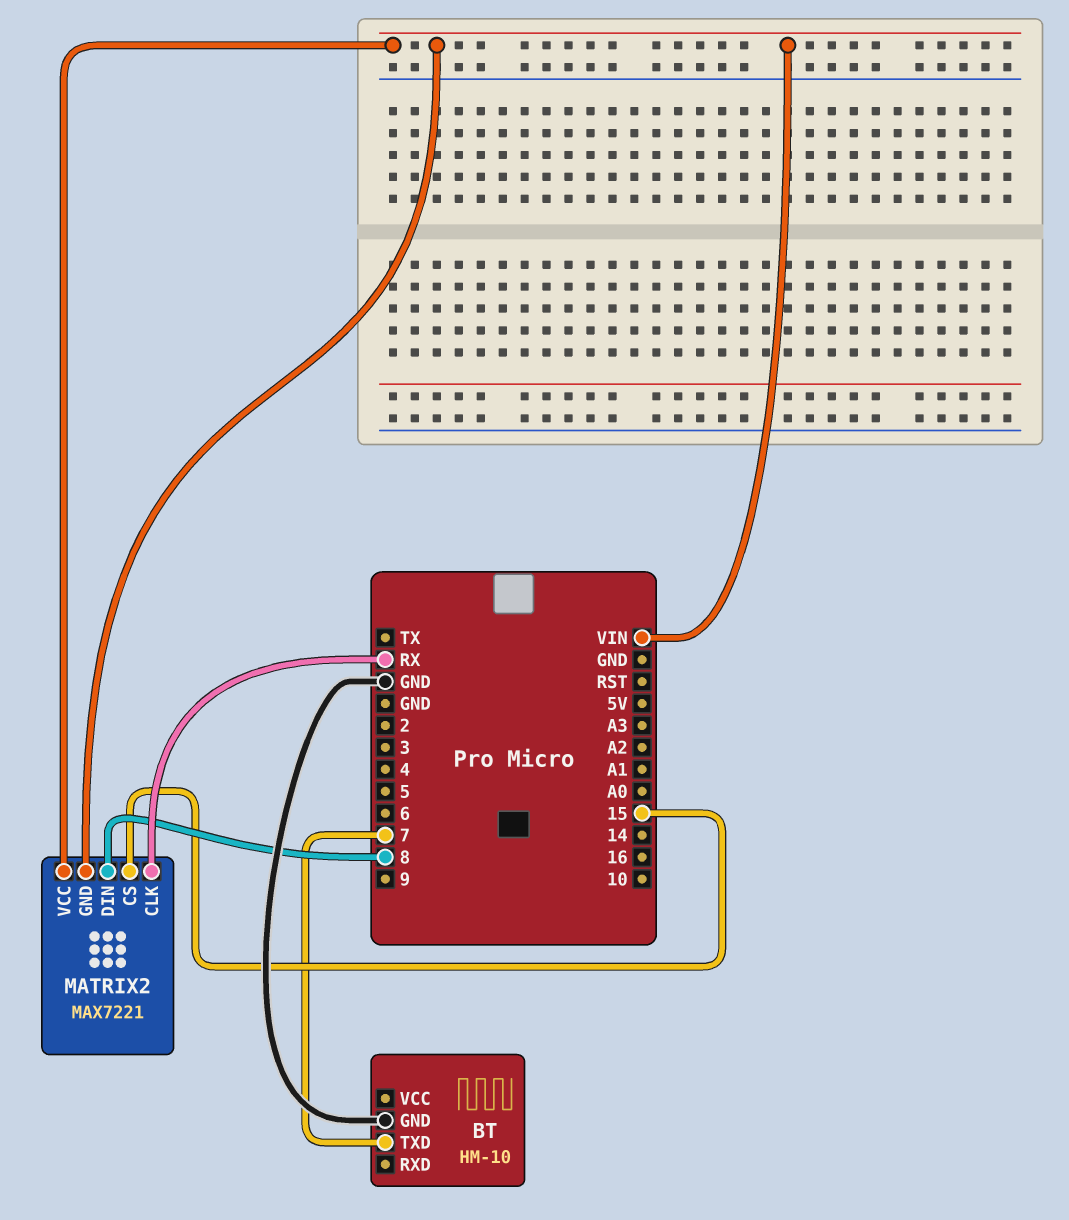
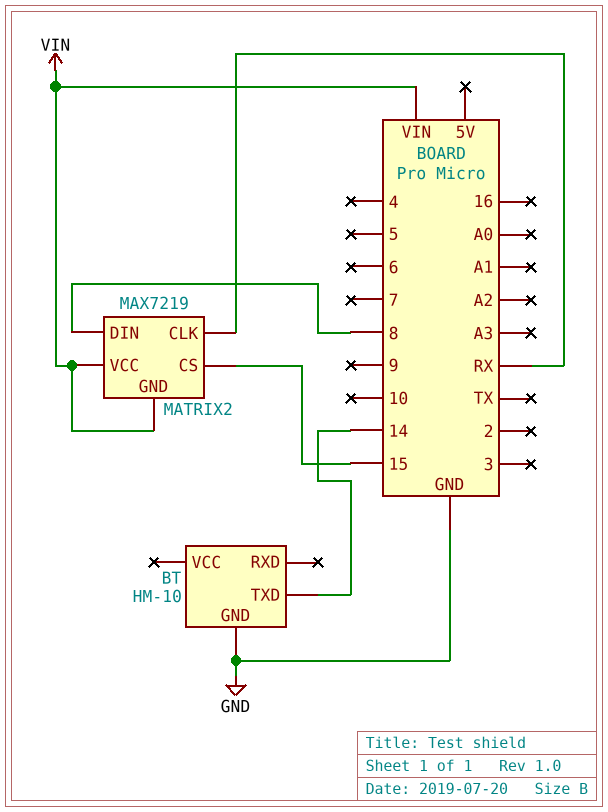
BT pin TXD: 7 -> 14
MATRIX2: MAX7221 -> MAX7219

